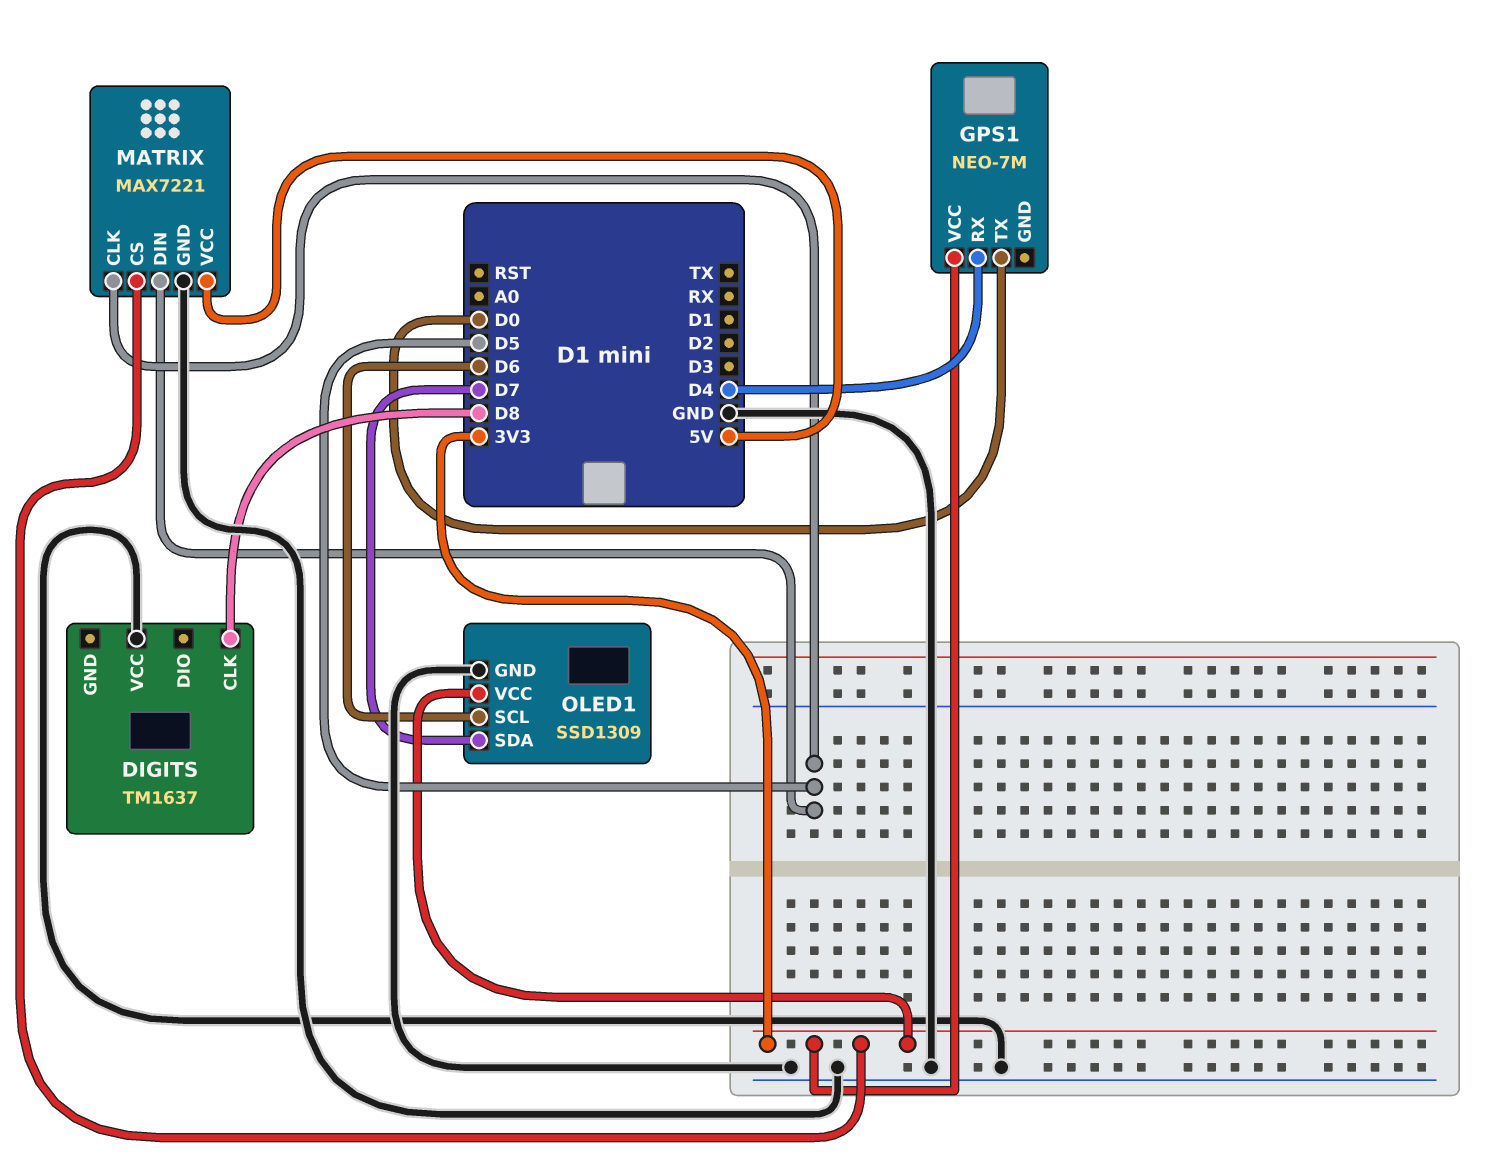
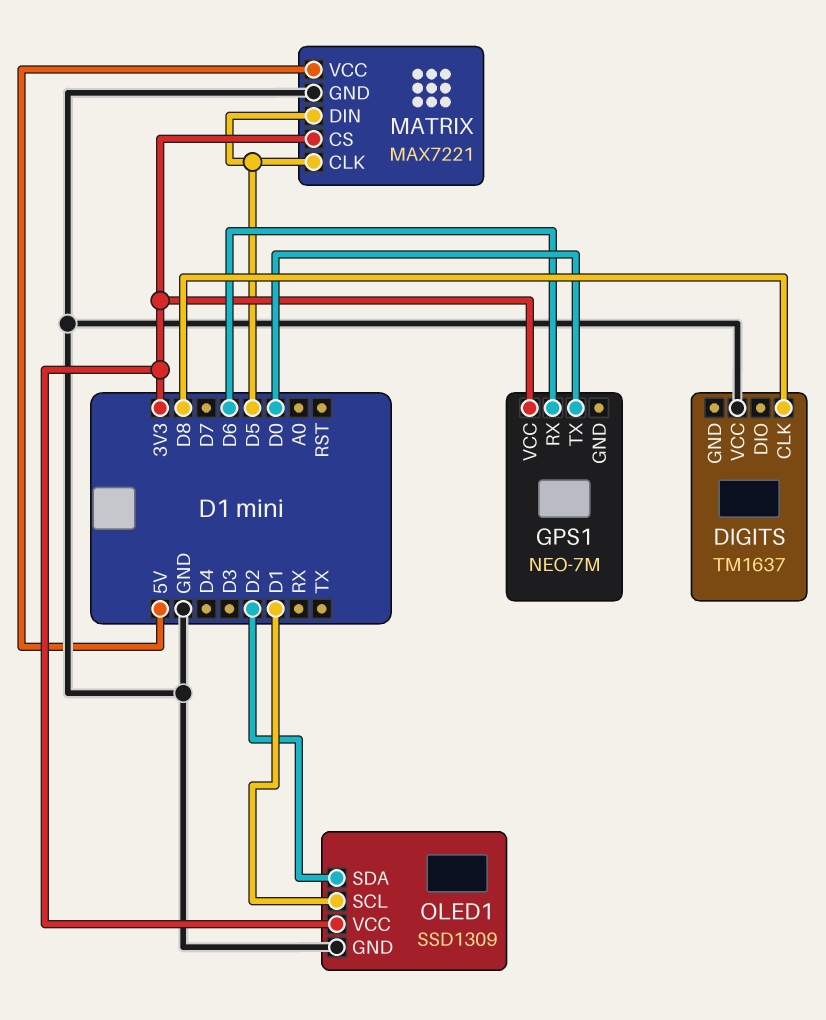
GPS1 pin RX: D4 -> D6
OLED1 pin SCL: D6 -> D1
OLED1 pin SDA: D7 -> D2

